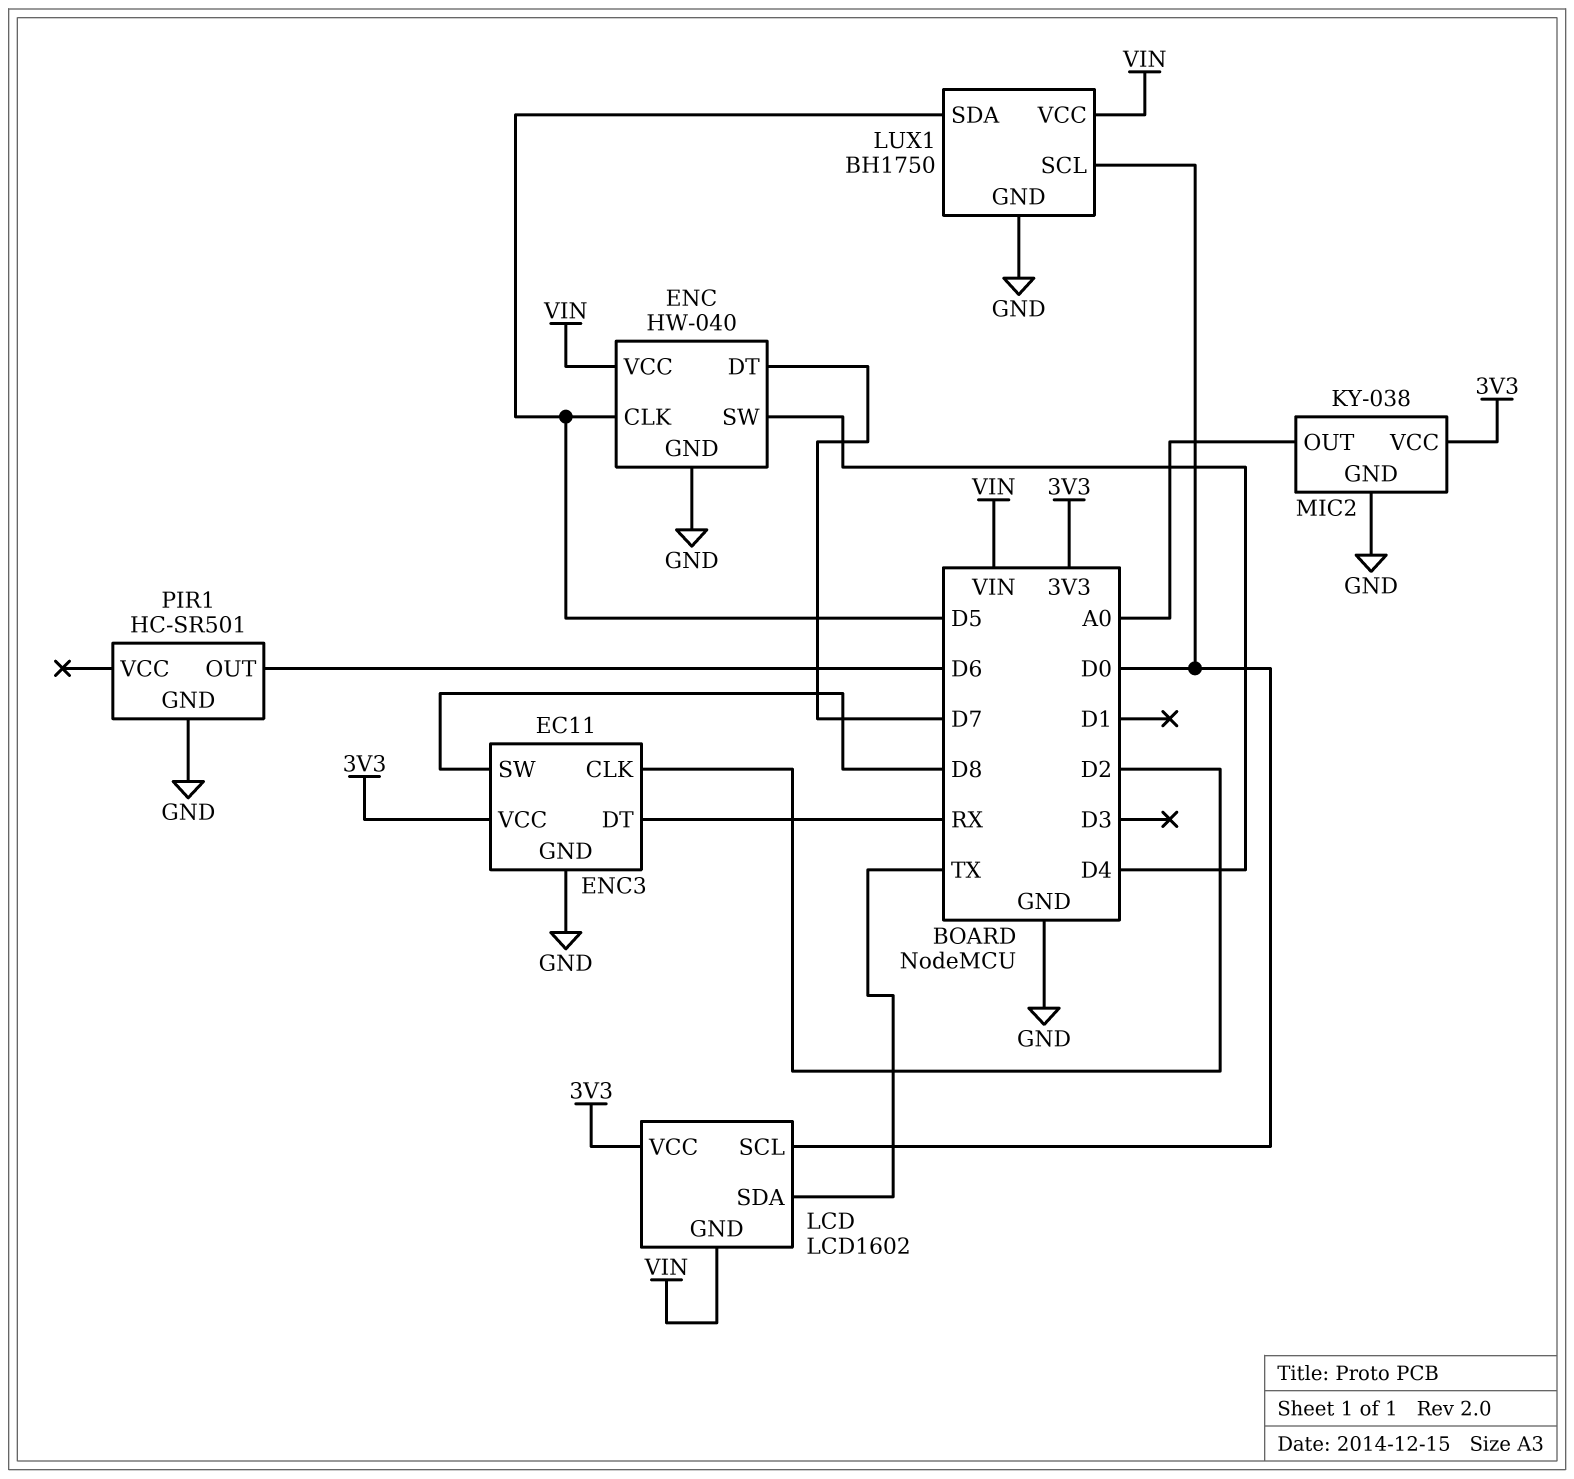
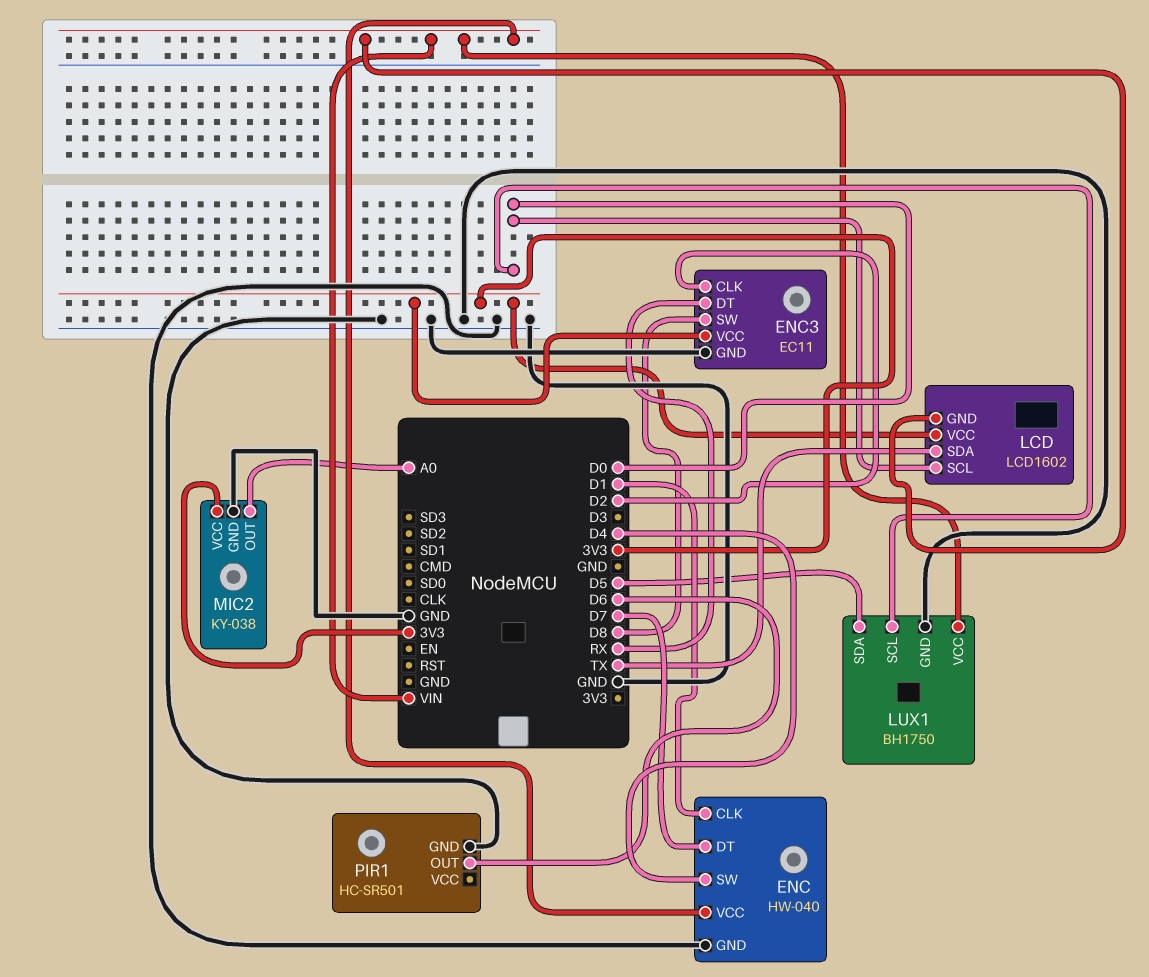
ENC pin CLK: D5 -> D1

